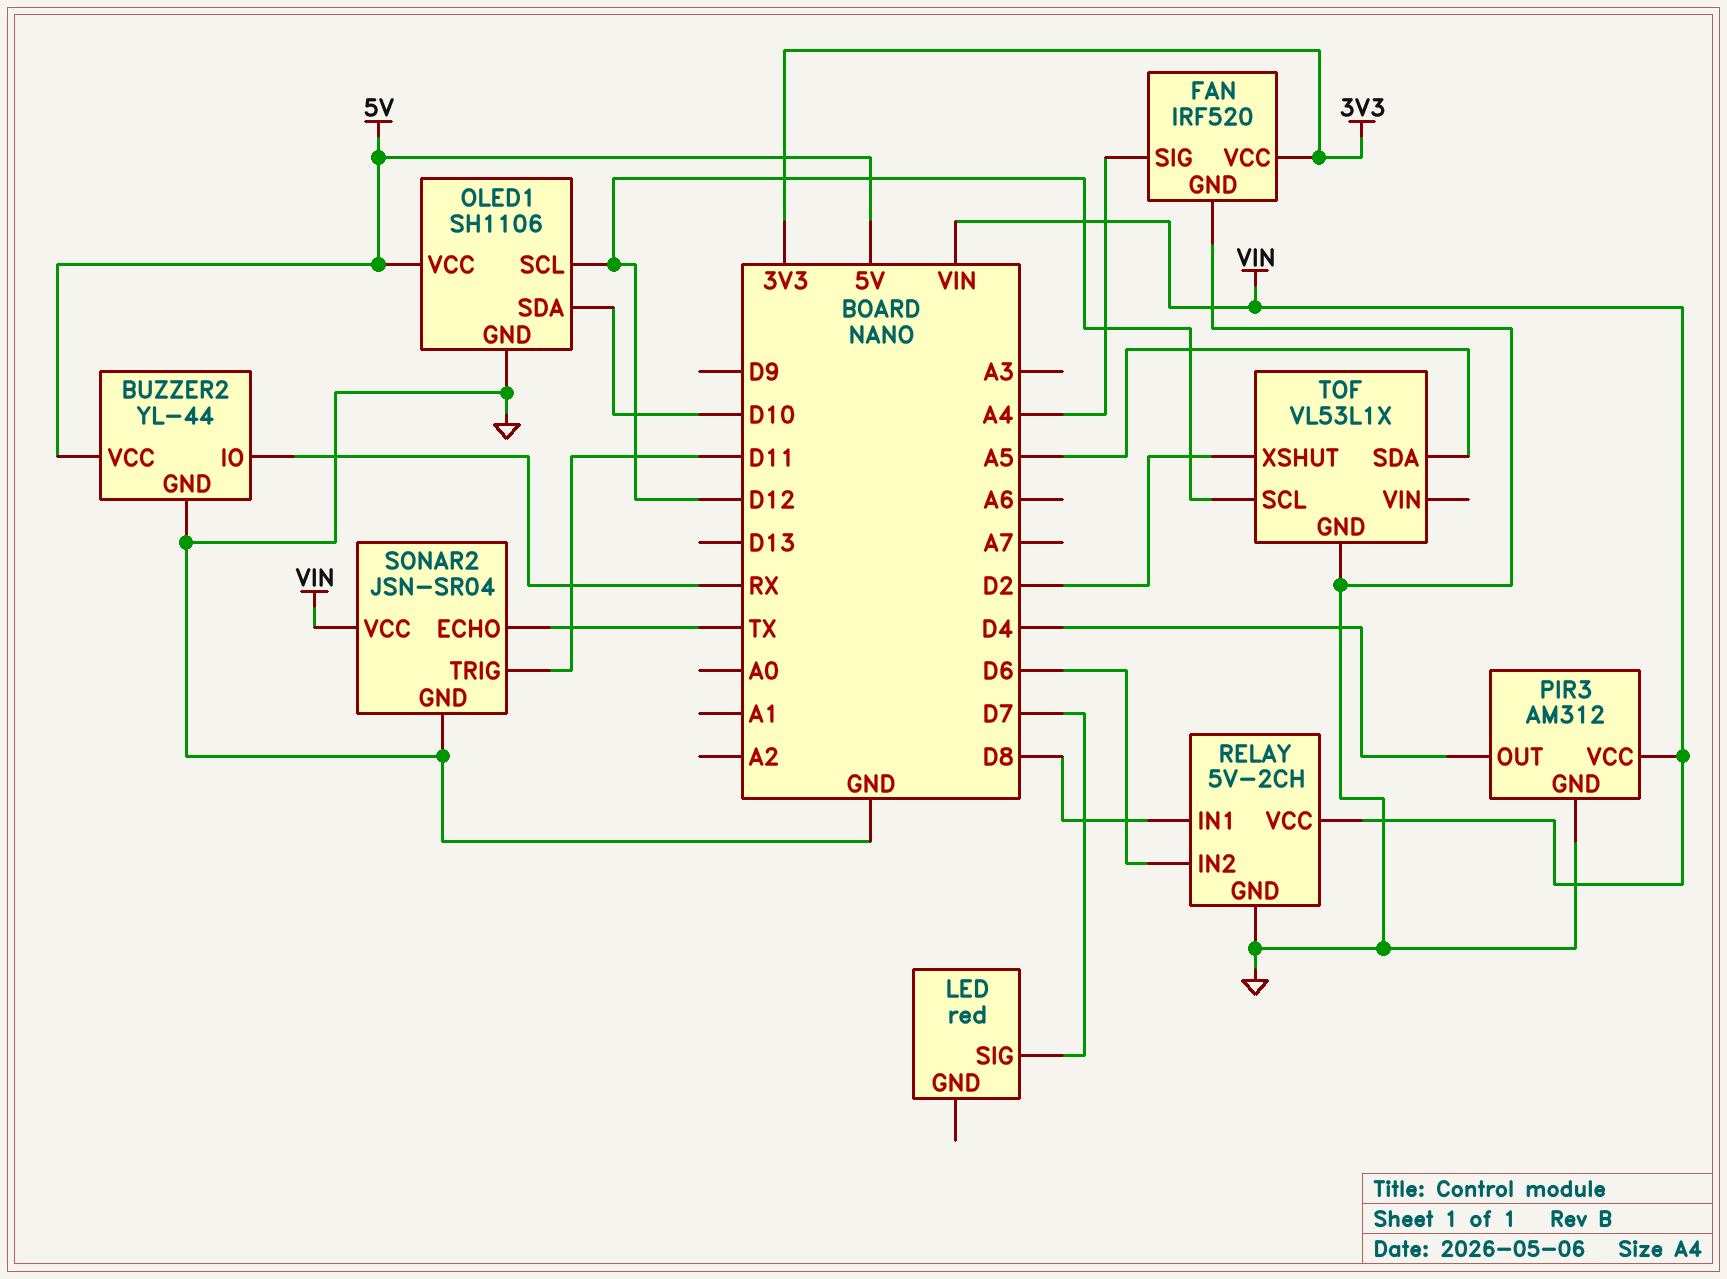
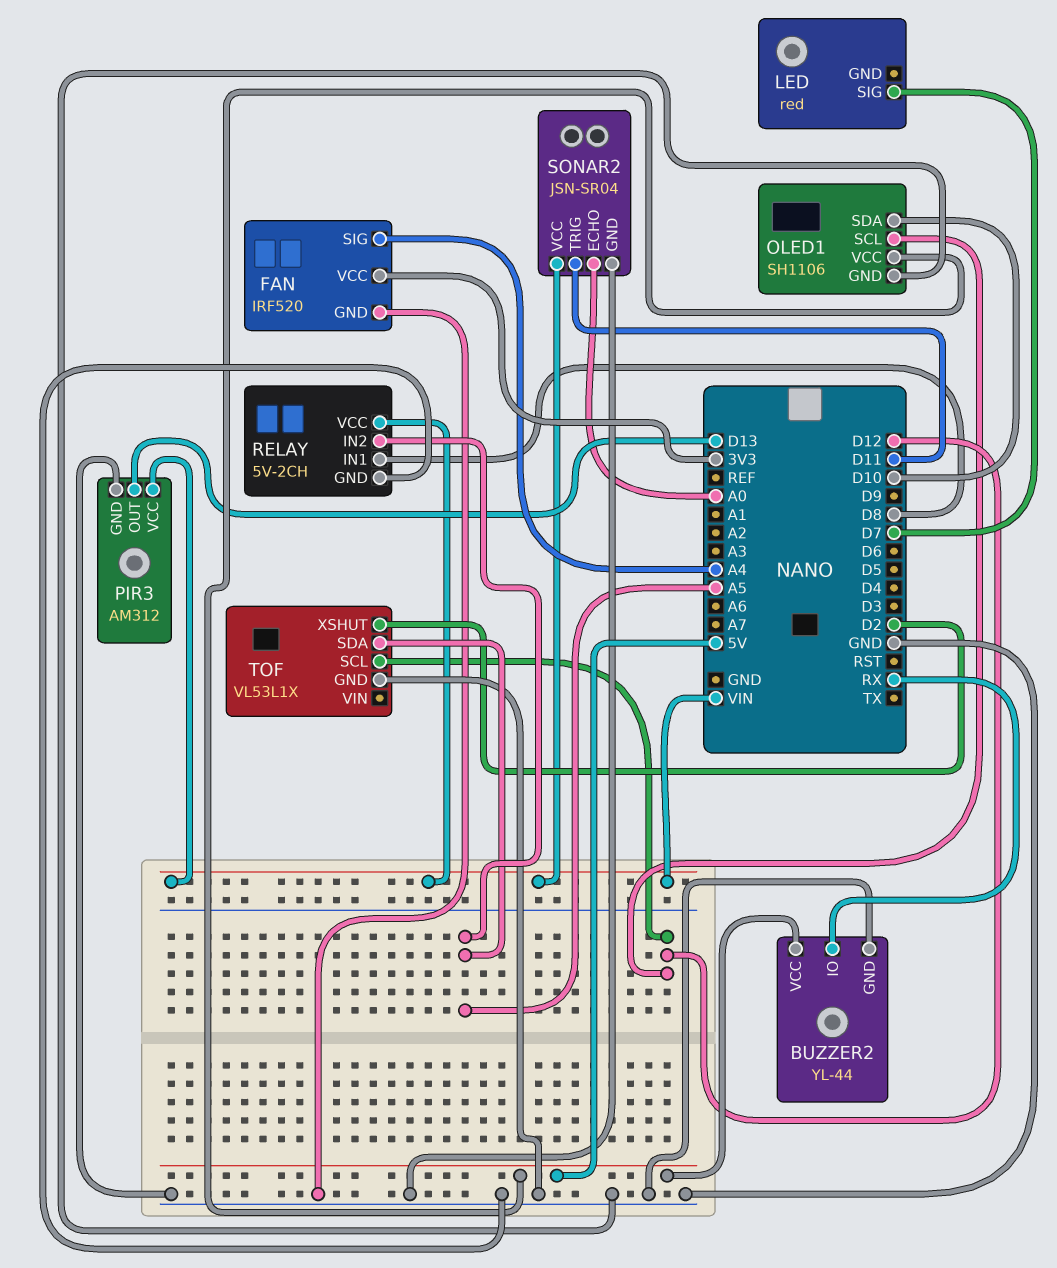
PIR3 pin OUT: D4 -> D13
RELAY pin IN2: D6 -> A5
SONAR2 pin ECHO: TX -> A0

